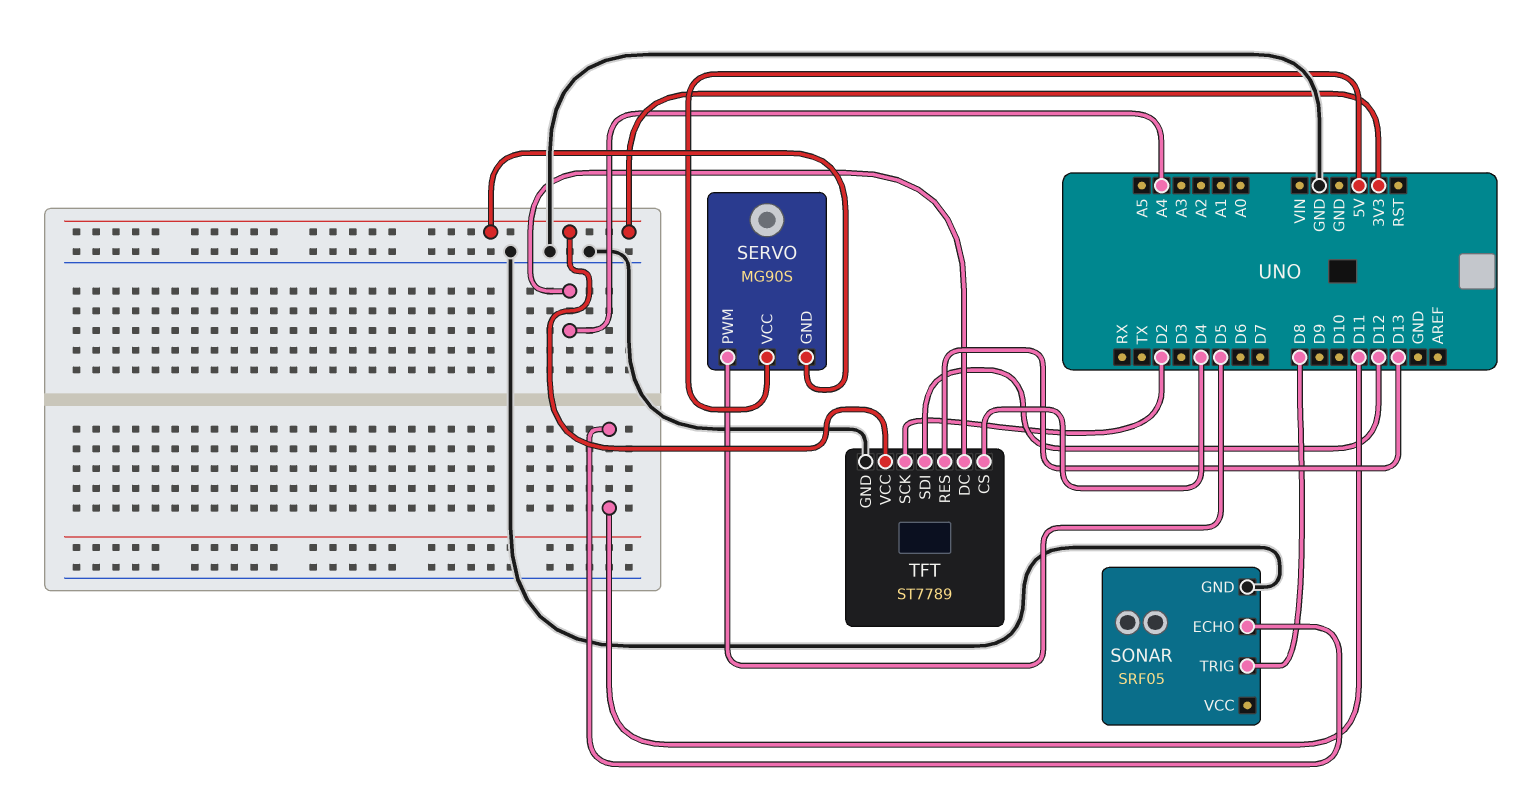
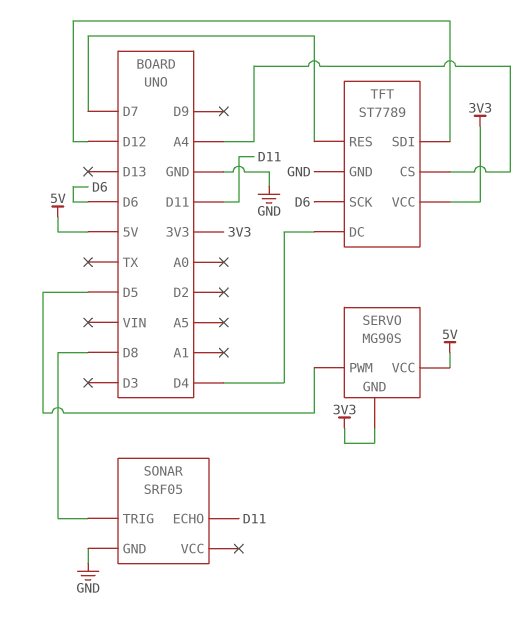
TFT pin CS: D4 -> A4
TFT pin DC: A4 -> D4
TFT pin RES: D13 -> D7
TFT pin SCK: D2 -> D6

